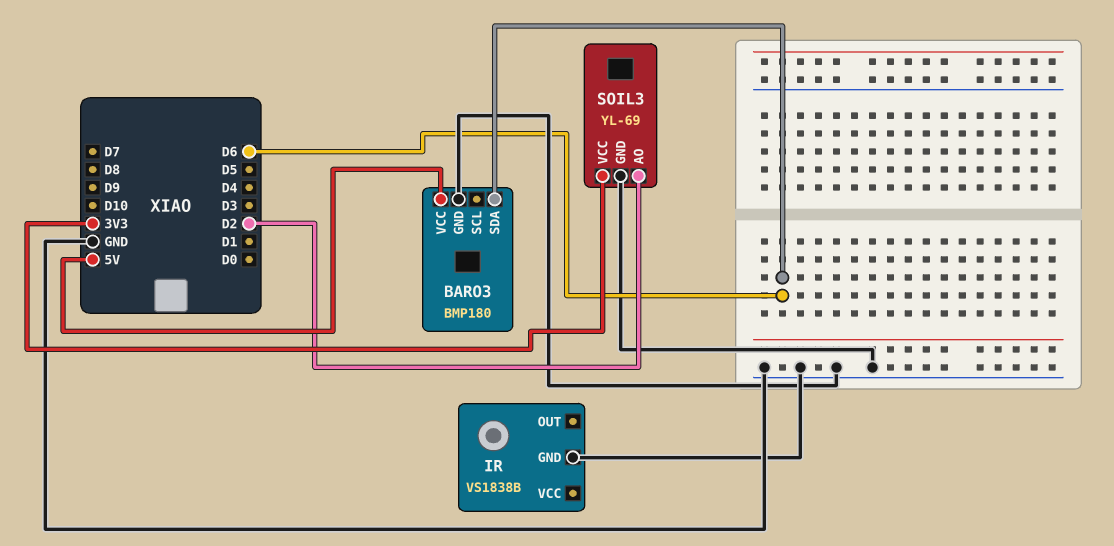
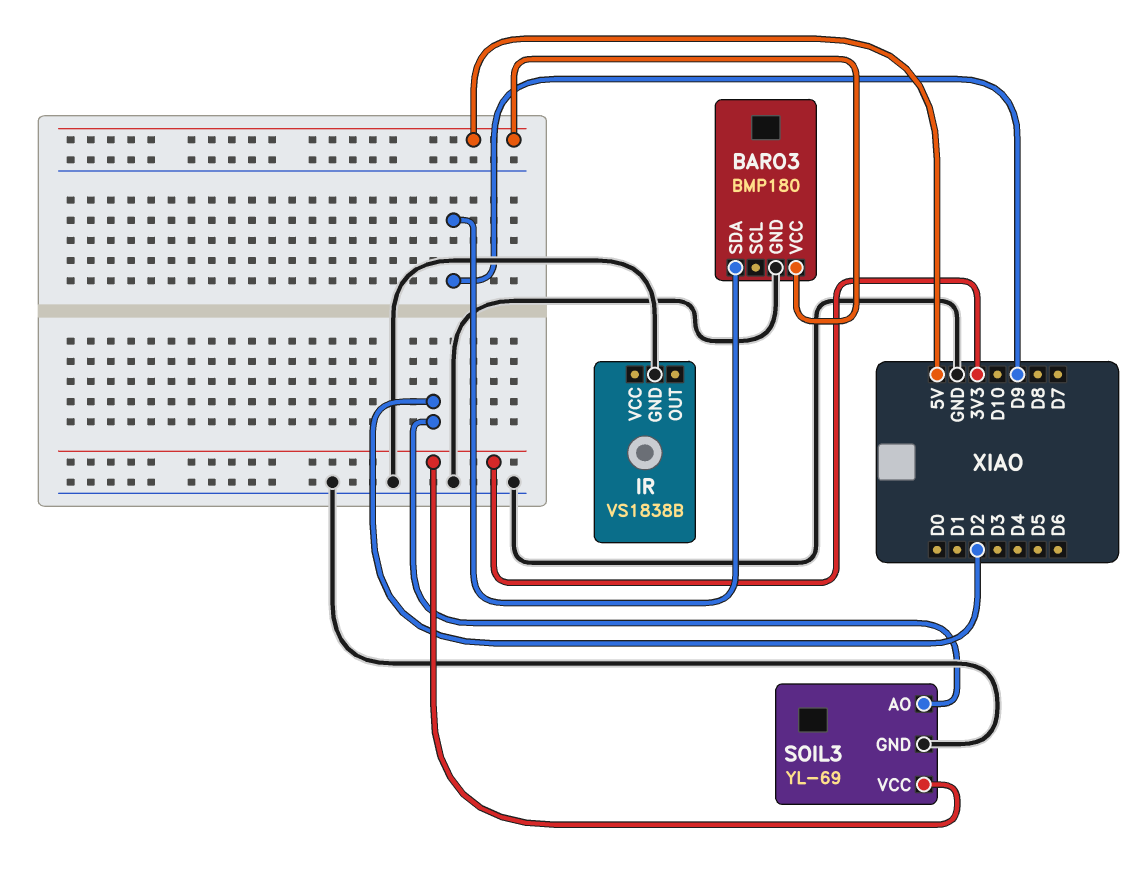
BARO3 pin SDA: D6 -> D9

